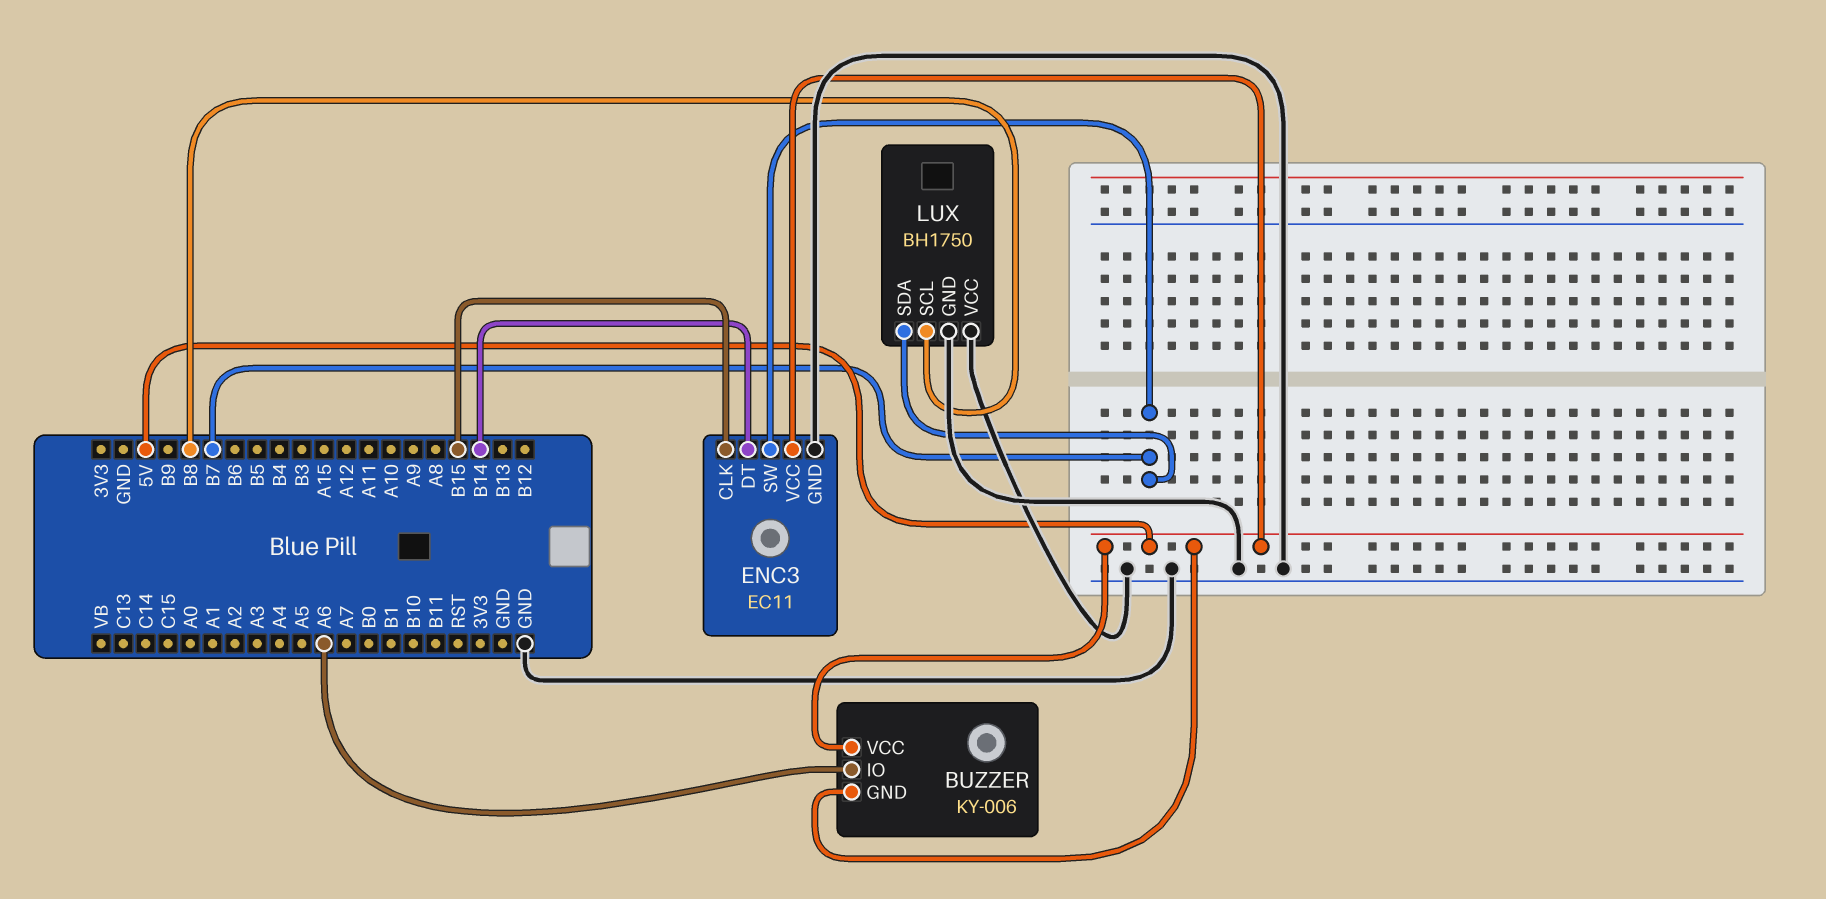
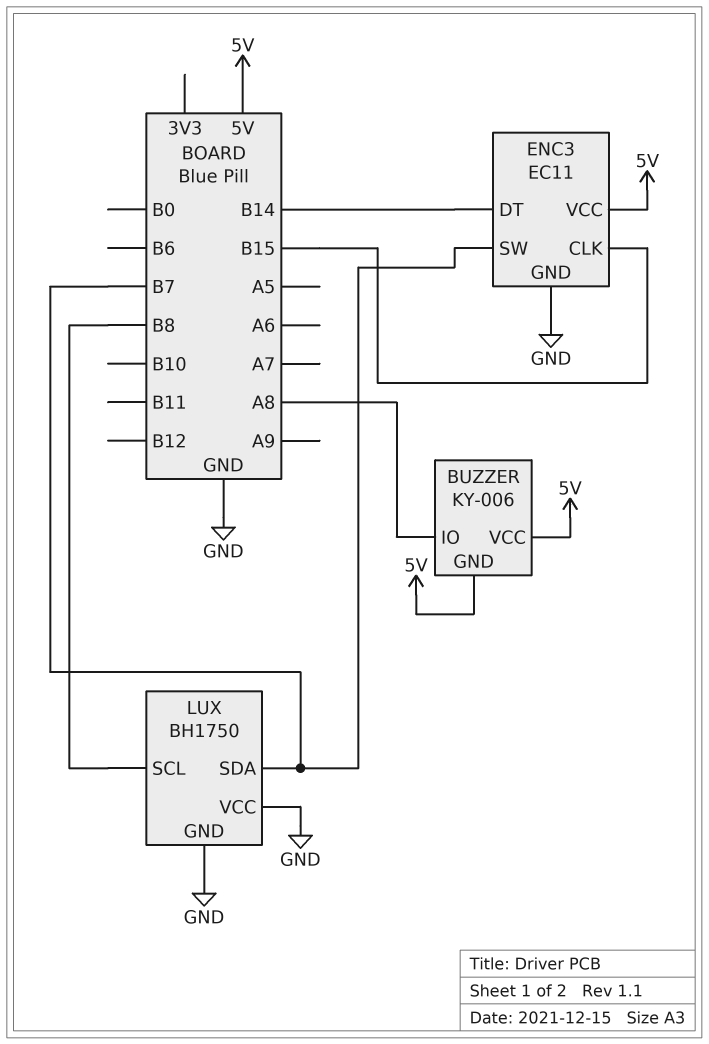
BUZZER pin IO: A6 -> A8

